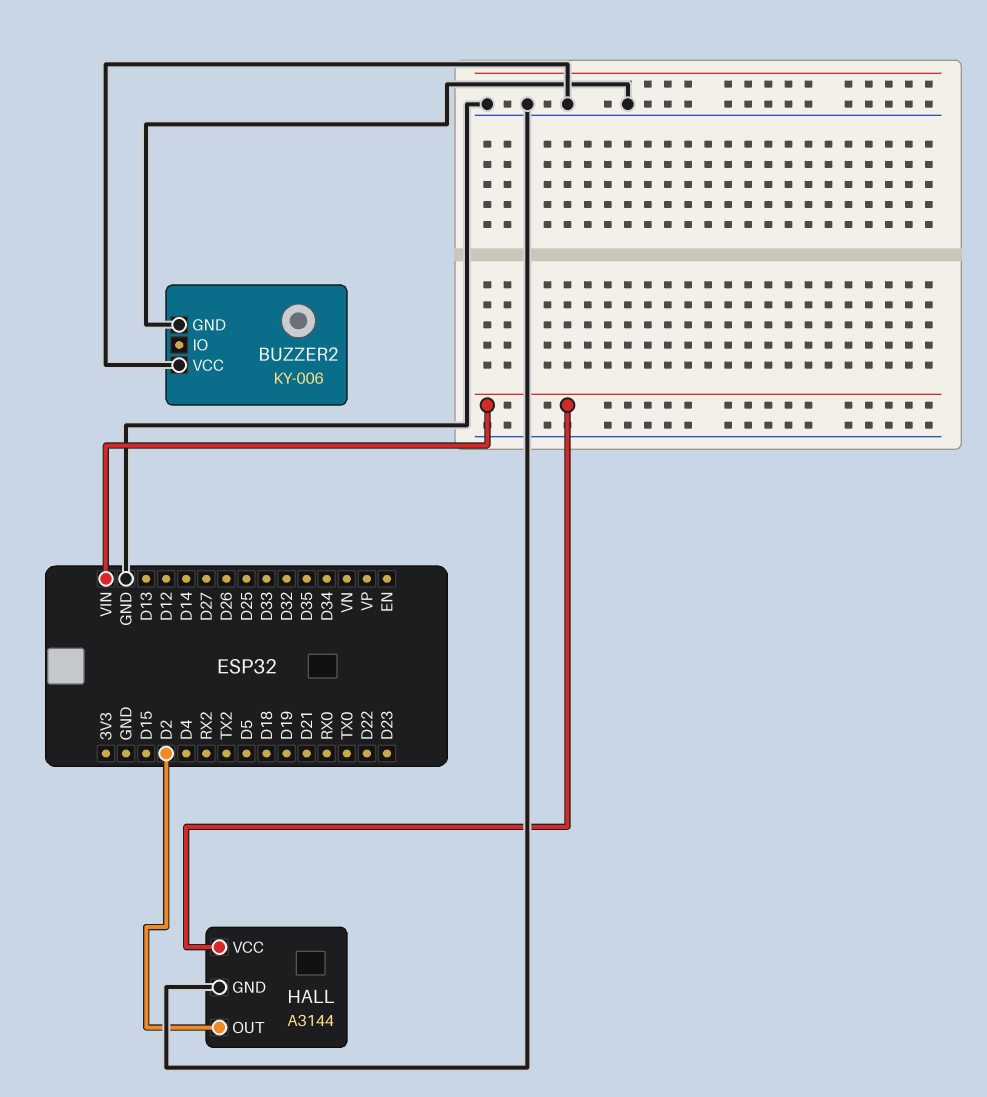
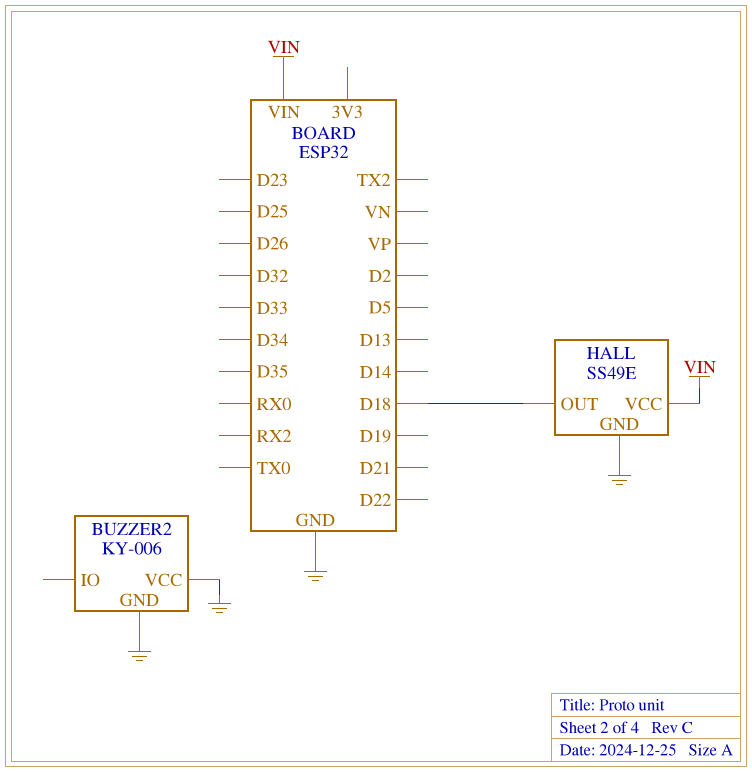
HALL: A3144 -> SS49E
HALL pin OUT: D2 -> D18

